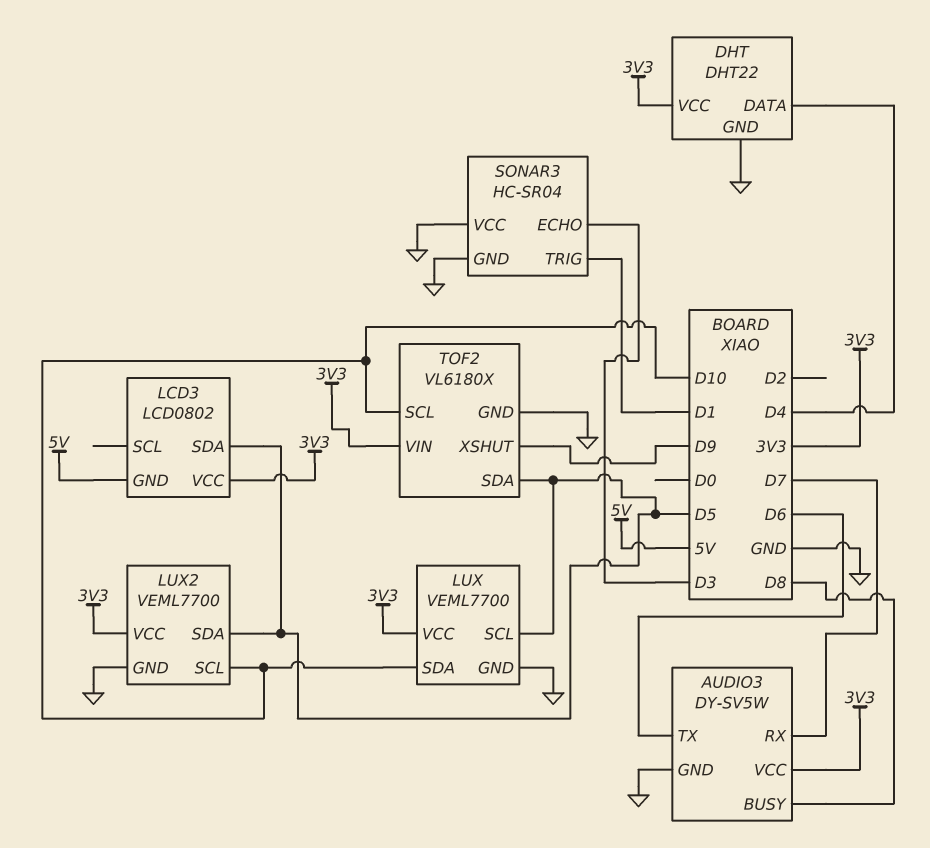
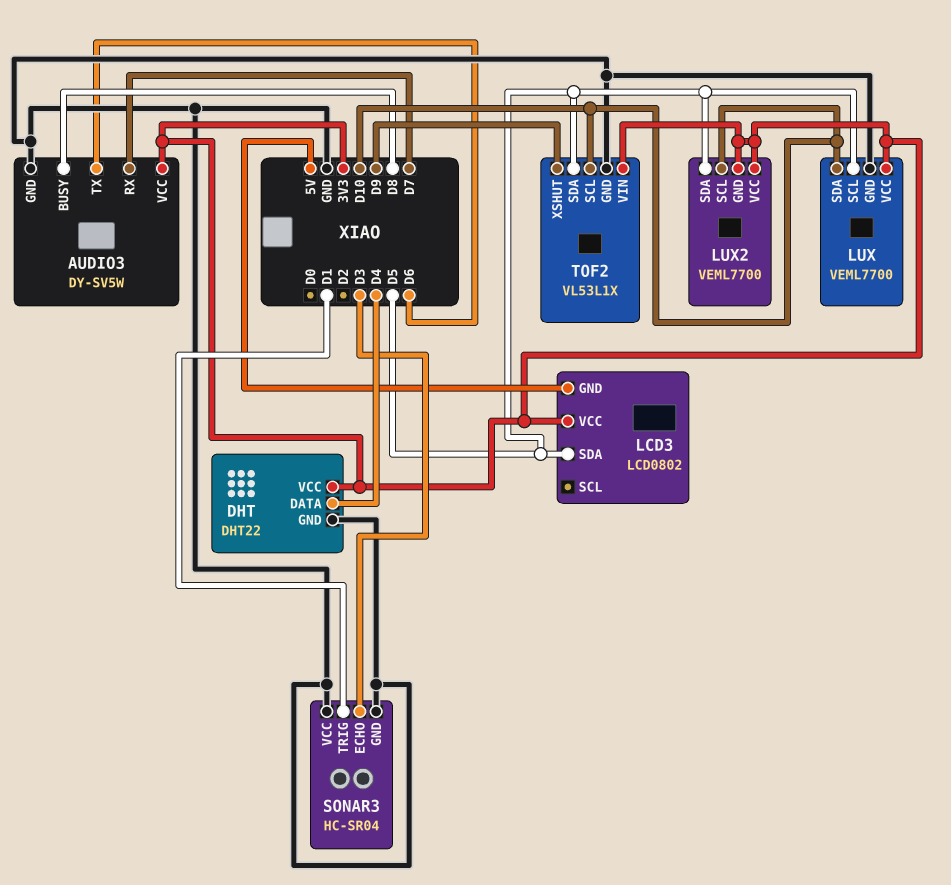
LUX2 pin GND: GND -> 3V3
TOF2: VL6180X -> VL53L1X

